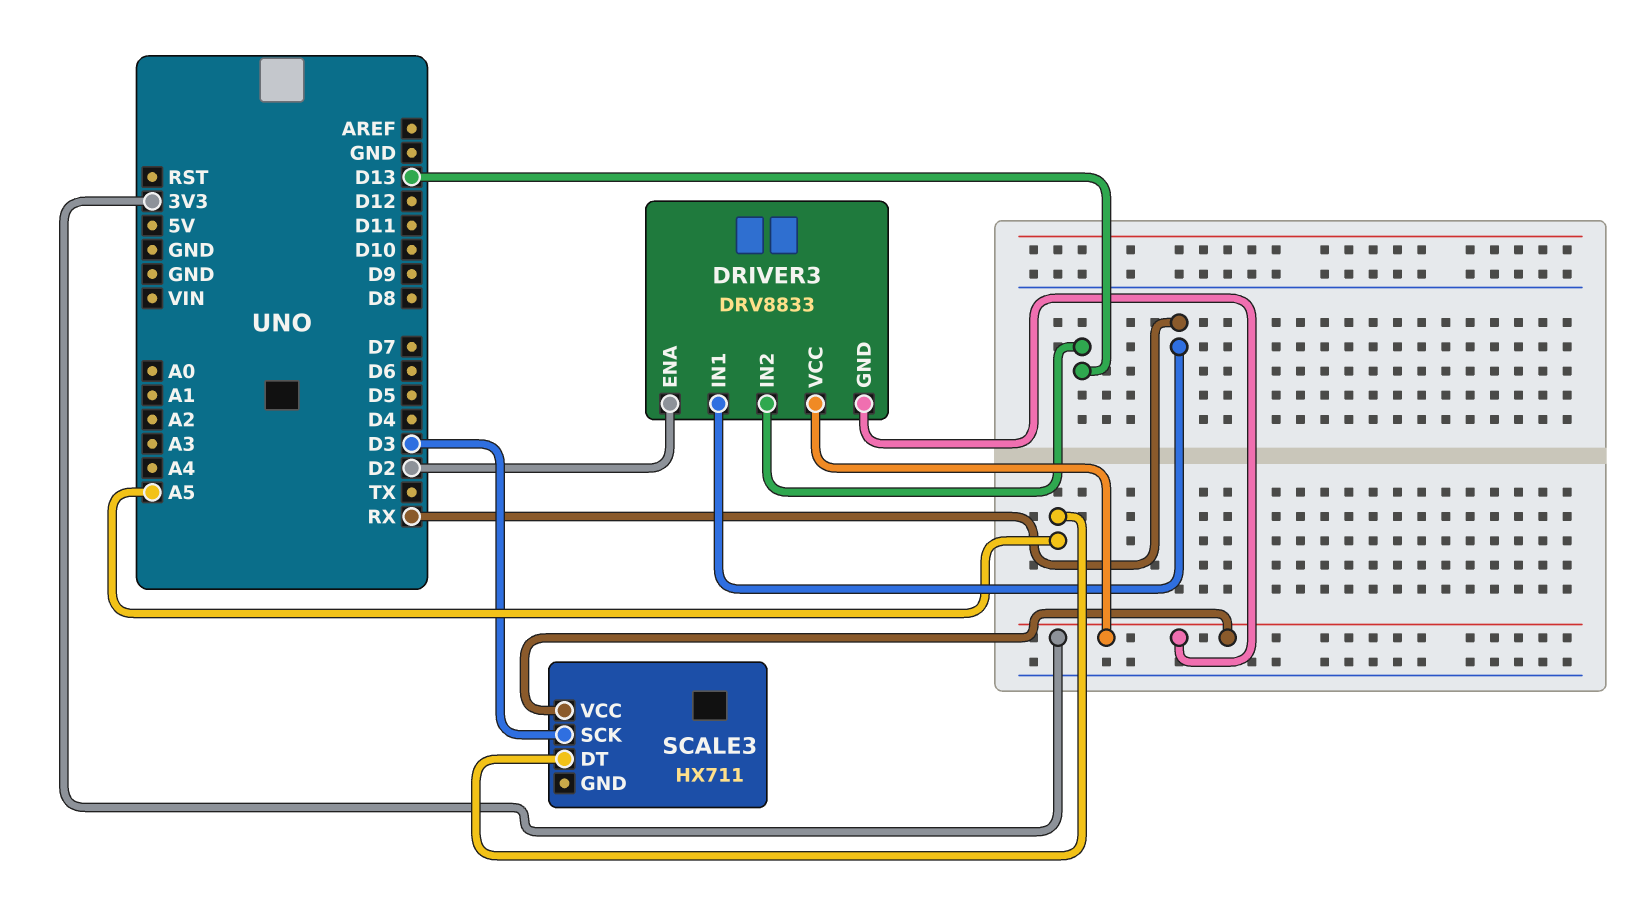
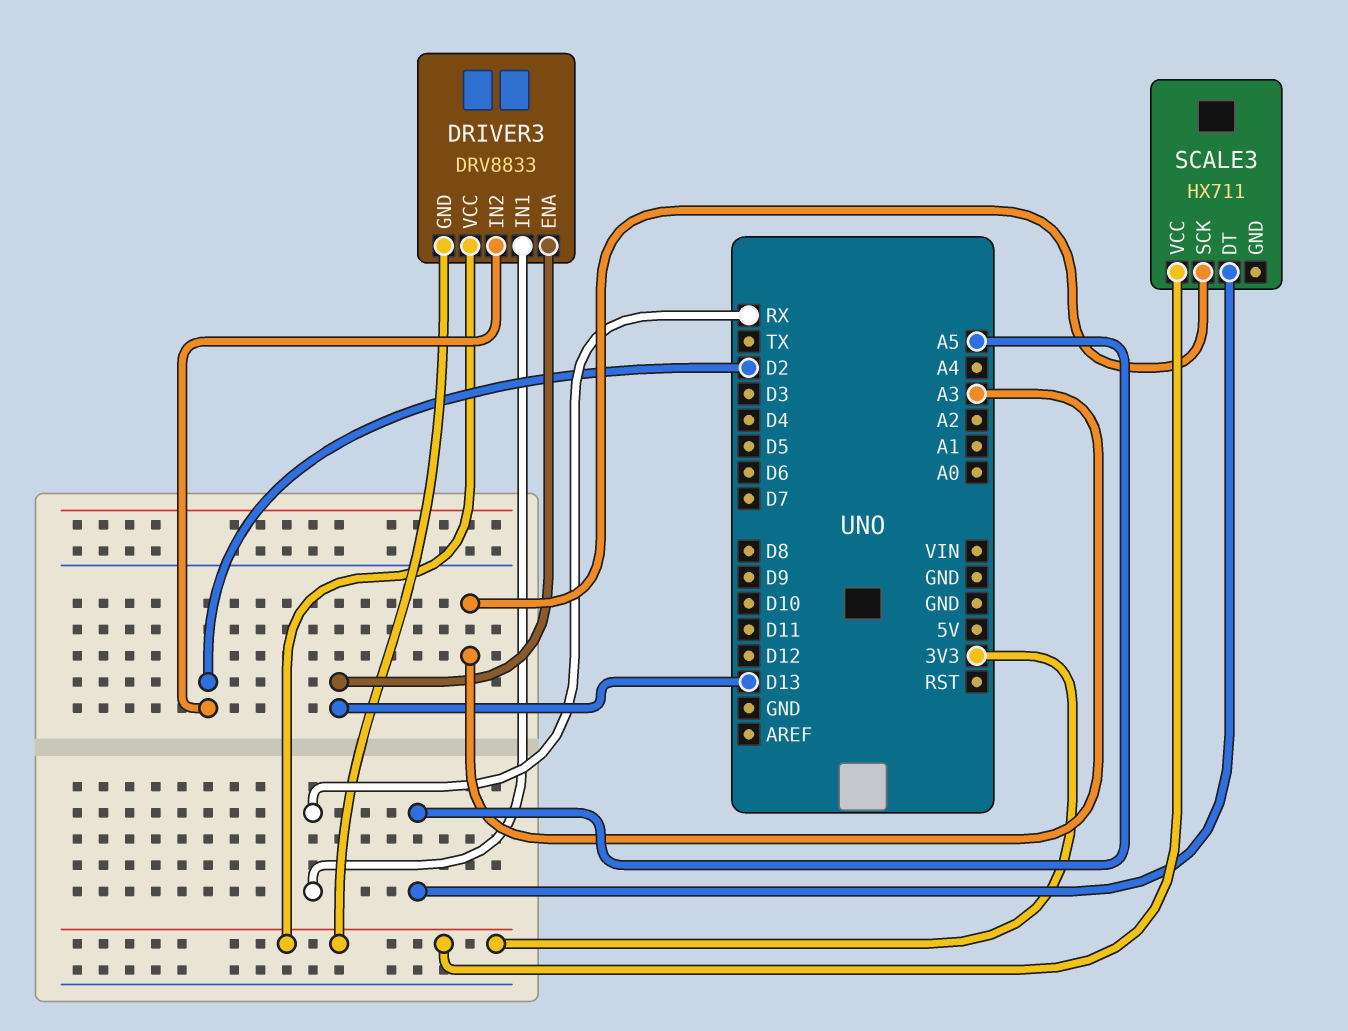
DRIVER3 pin ENA: D2 -> D13
DRIVER3 pin IN2: D13 -> D2
SCALE3 pin SCK: D3 -> A3

